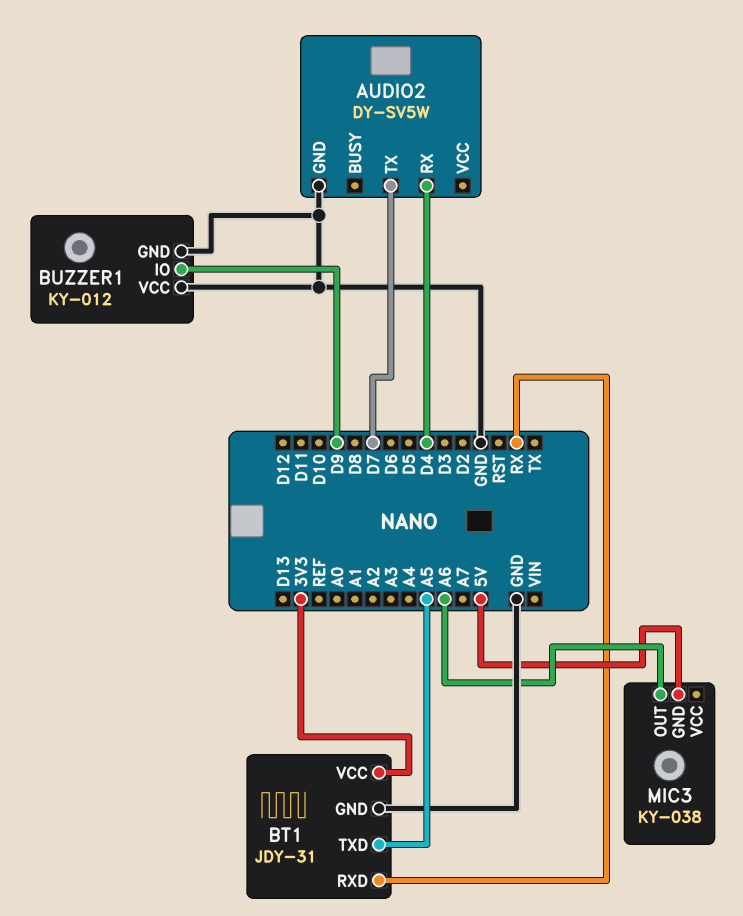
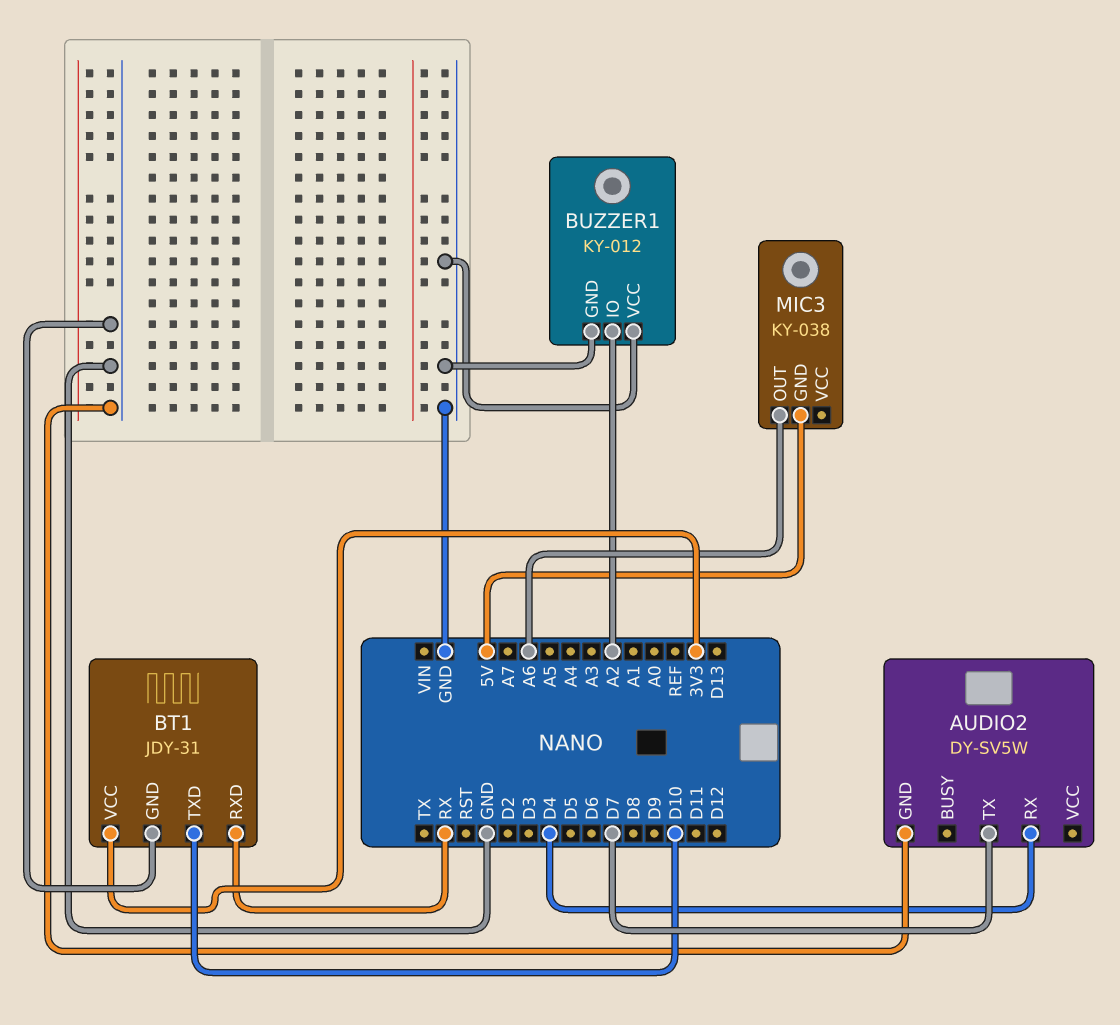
BT1 pin TXD: A5 -> D10
BUZZER1 pin IO: D9 -> A2

